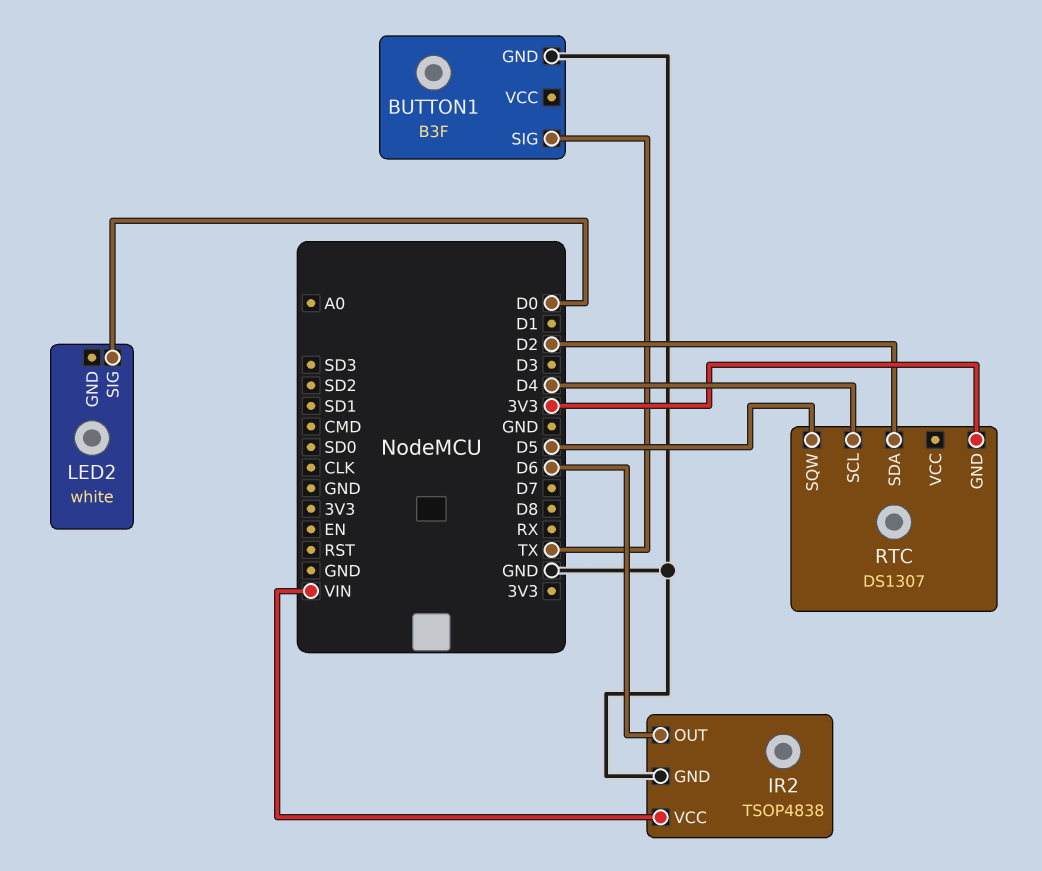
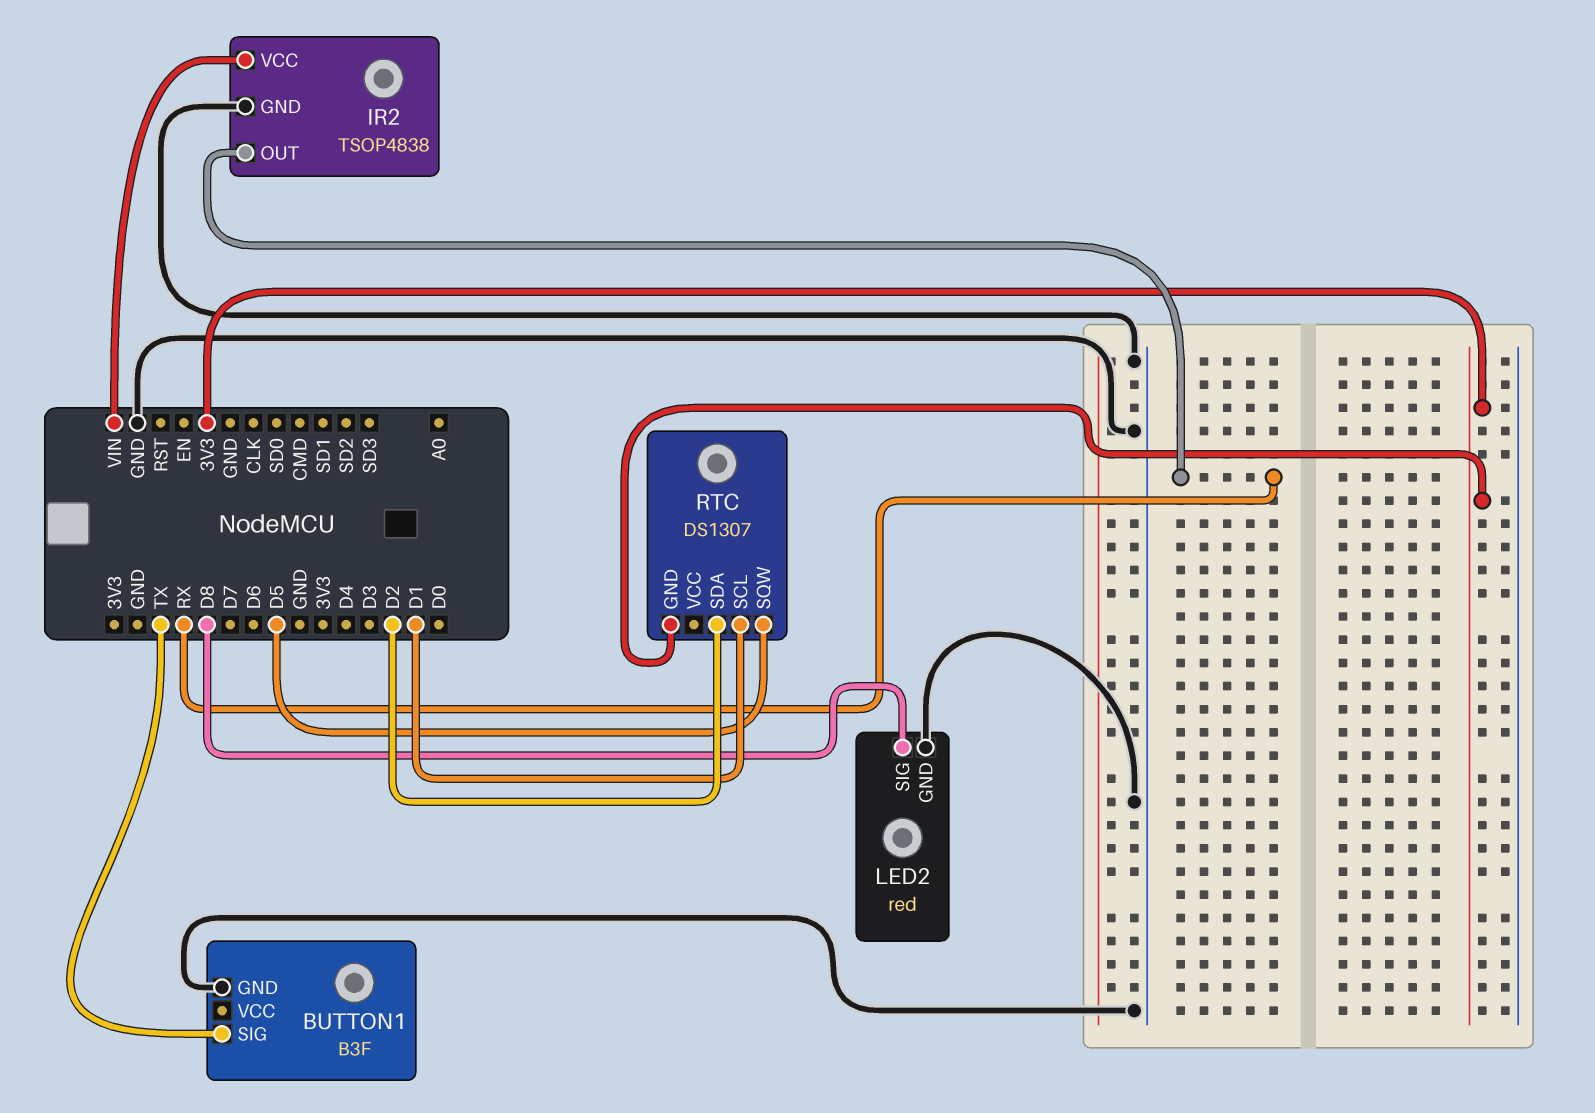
IR2 pin OUT: D6 -> RX
LED2: white -> red
LED2 pin GND: none -> GND
LED2 pin SIG: D0 -> D8
RTC pin SCL: D4 -> D1

